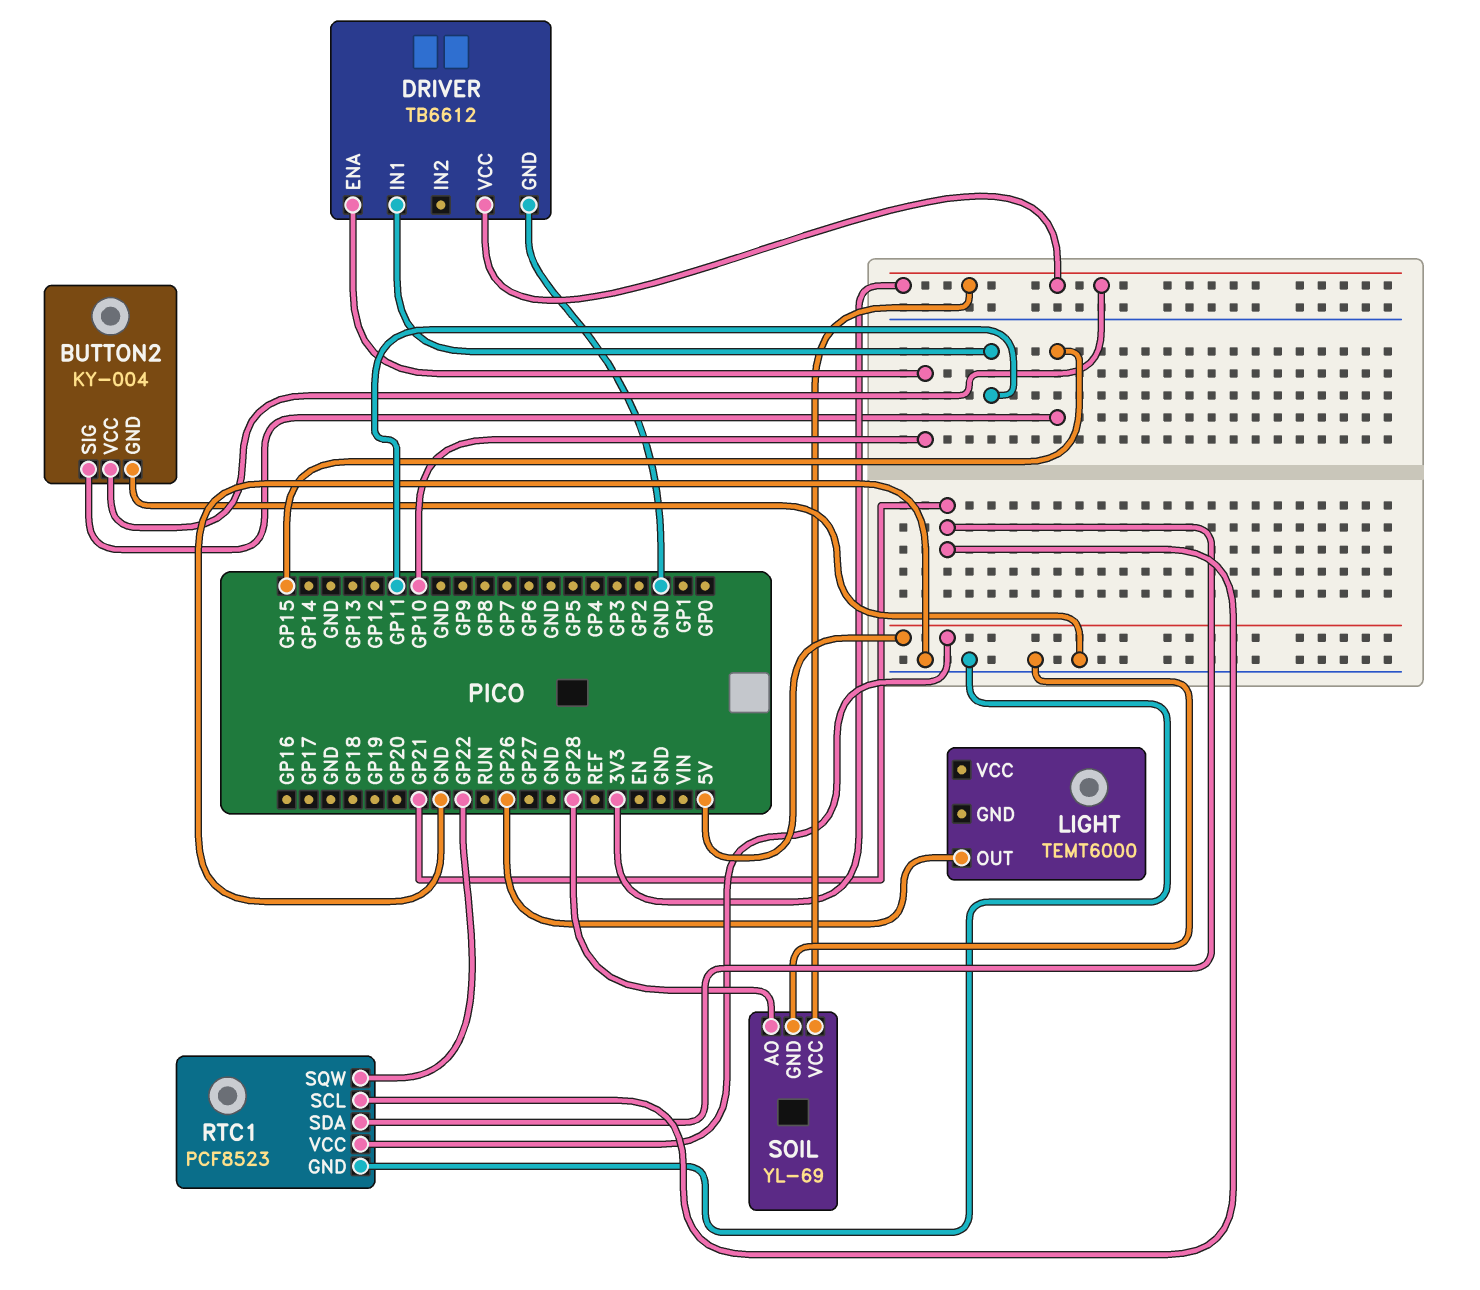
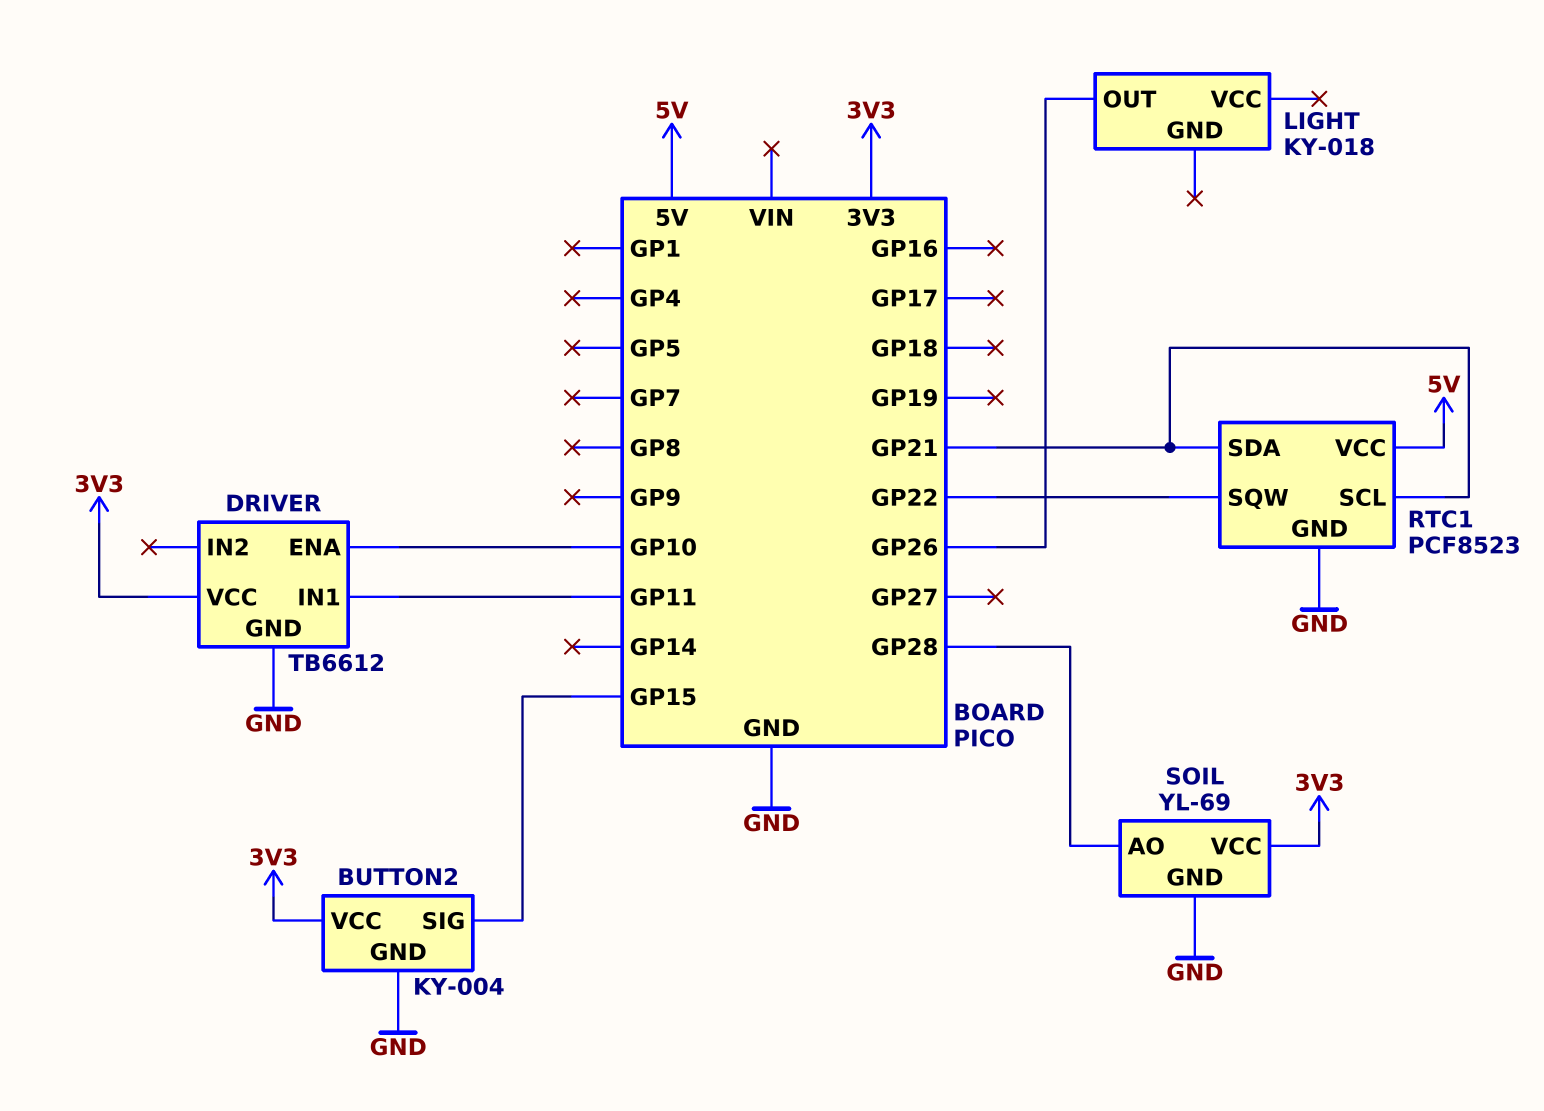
LIGHT: TEMT6000 -> KY-018

